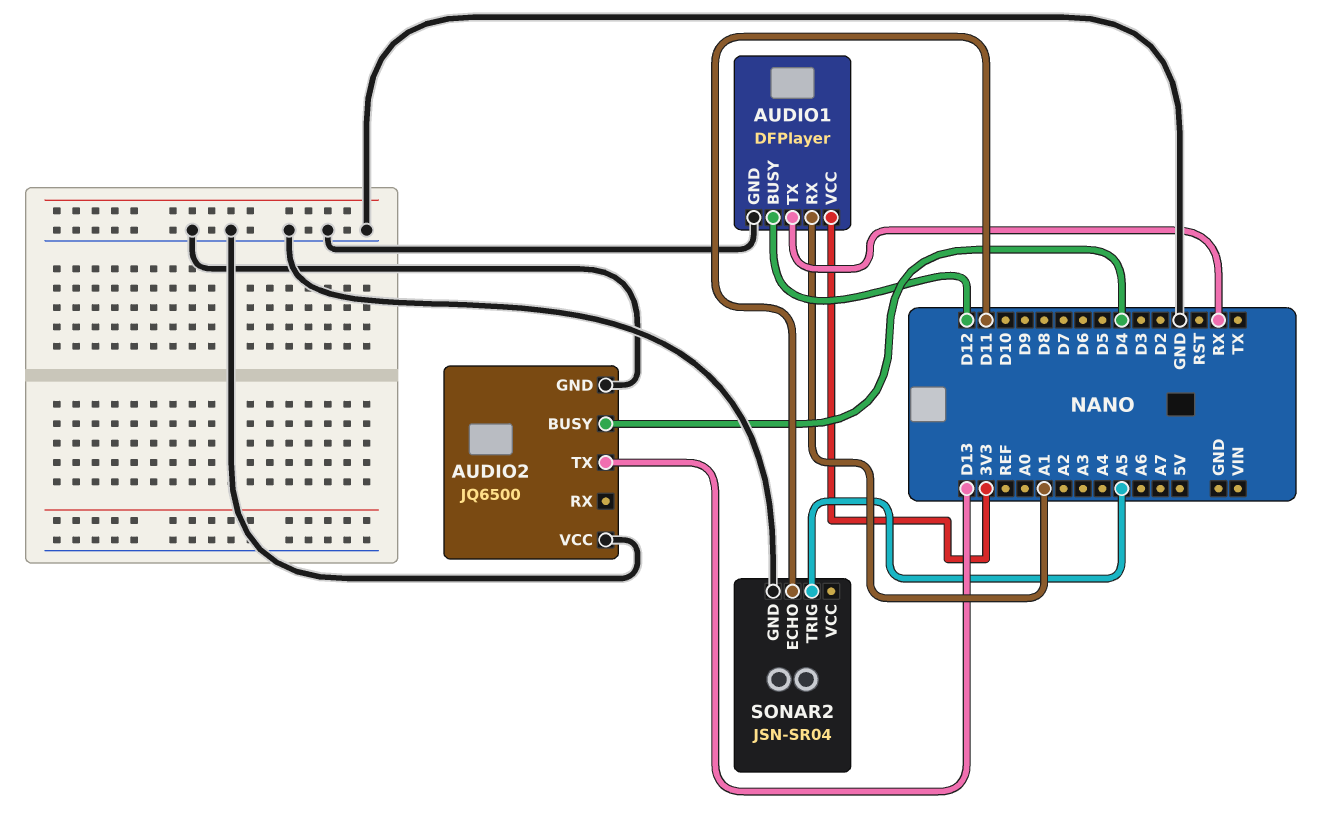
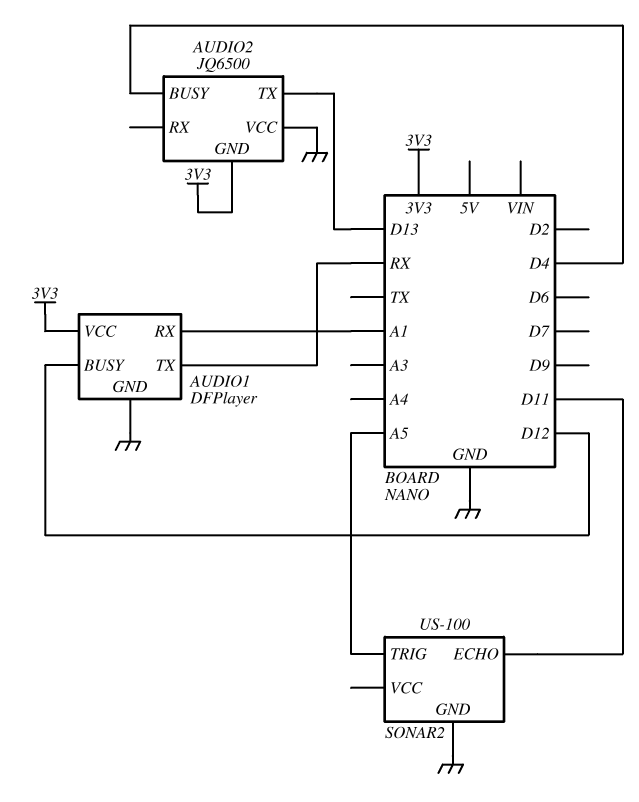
AUDIO2 pin GND: GND -> 3V3
SONAR2: JSN-SR04 -> US-100

